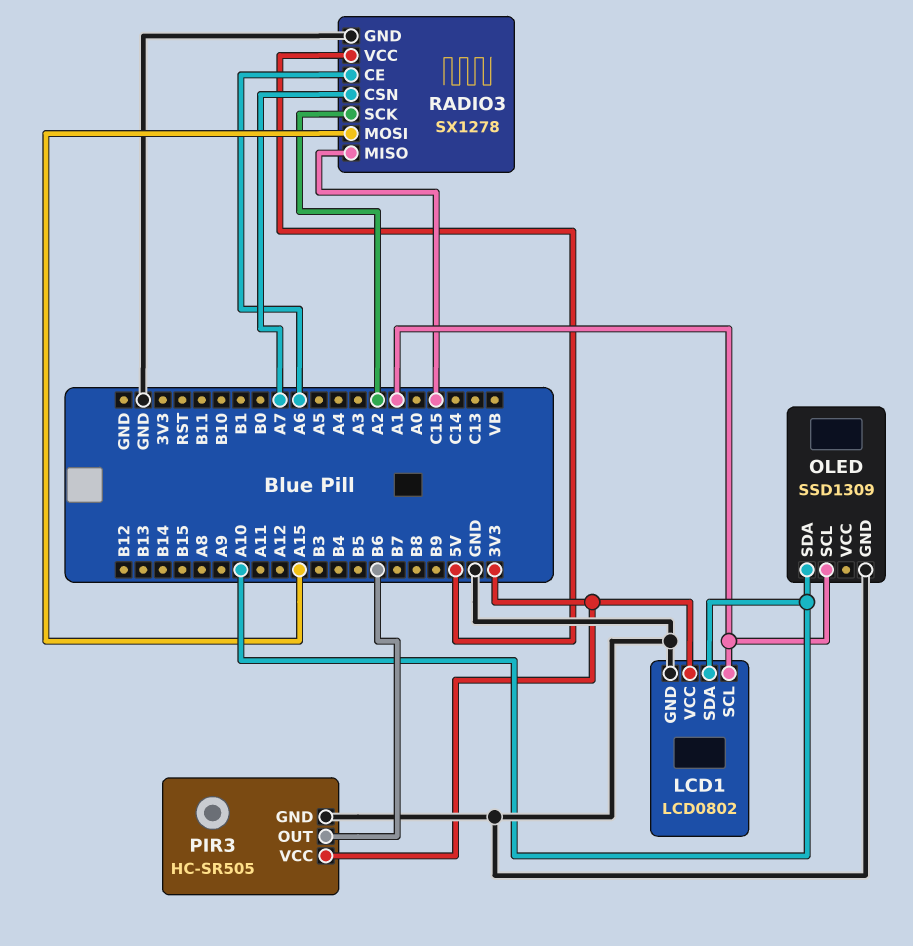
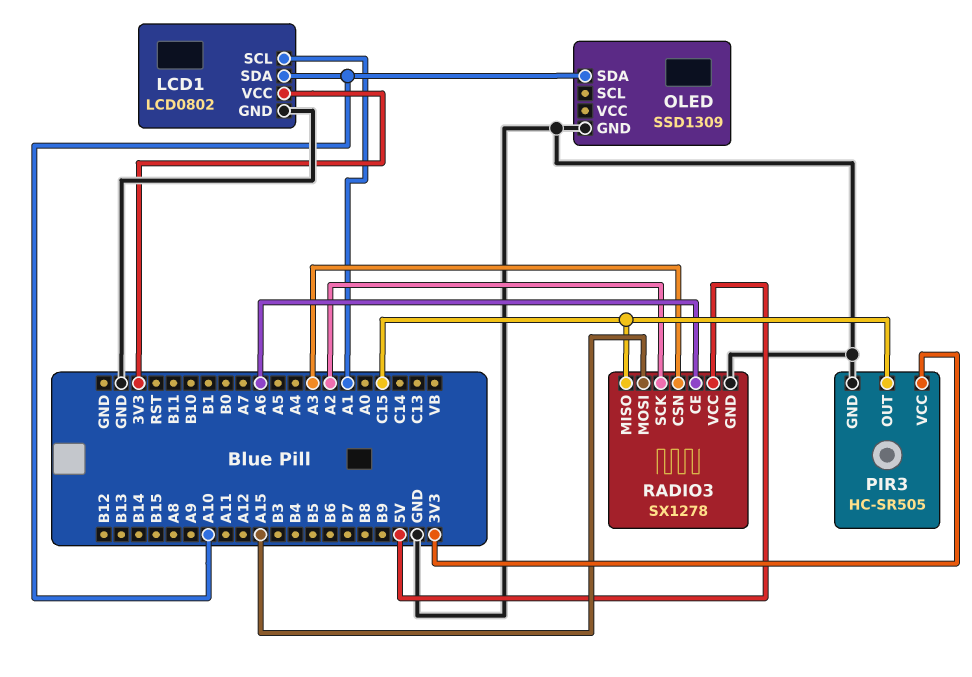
OLED pin SCL: A1 -> none
PIR3 pin OUT: B6 -> C15
RADIO3 pin CSN: A7 -> A3

